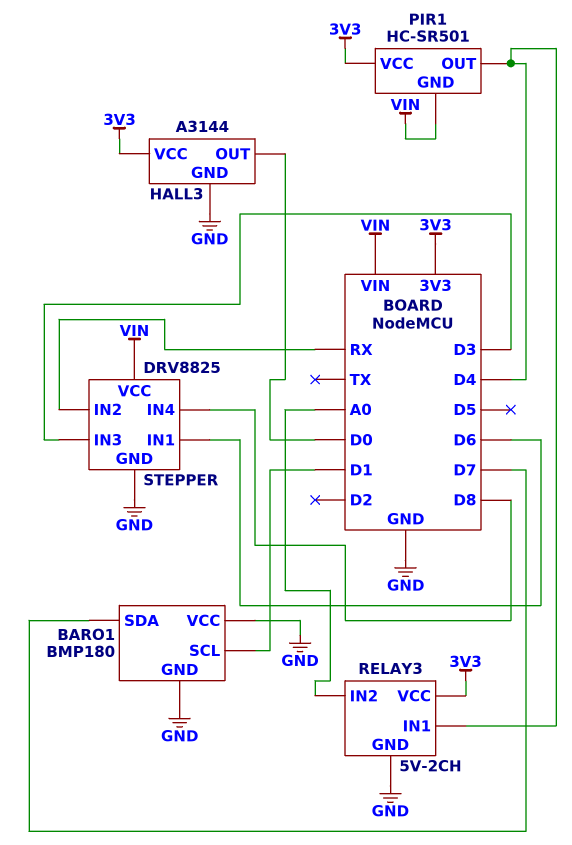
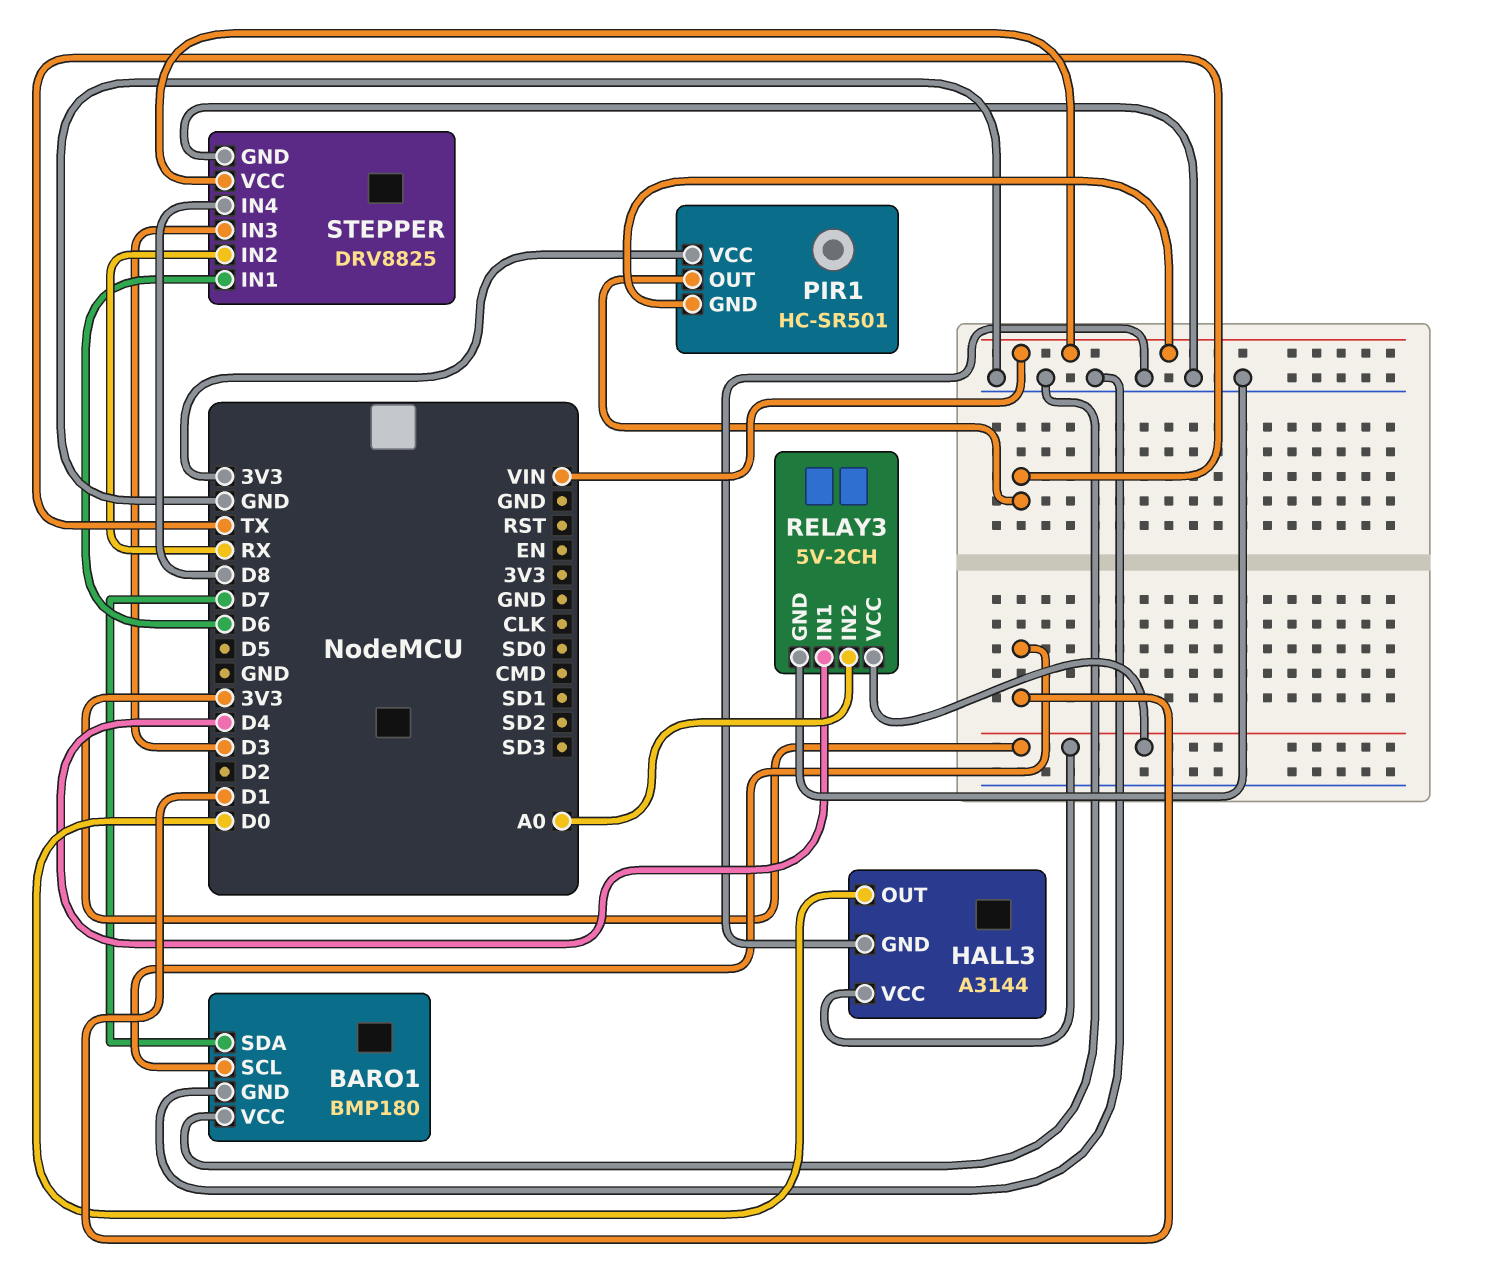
PIR1 pin OUT: D4 -> TX

